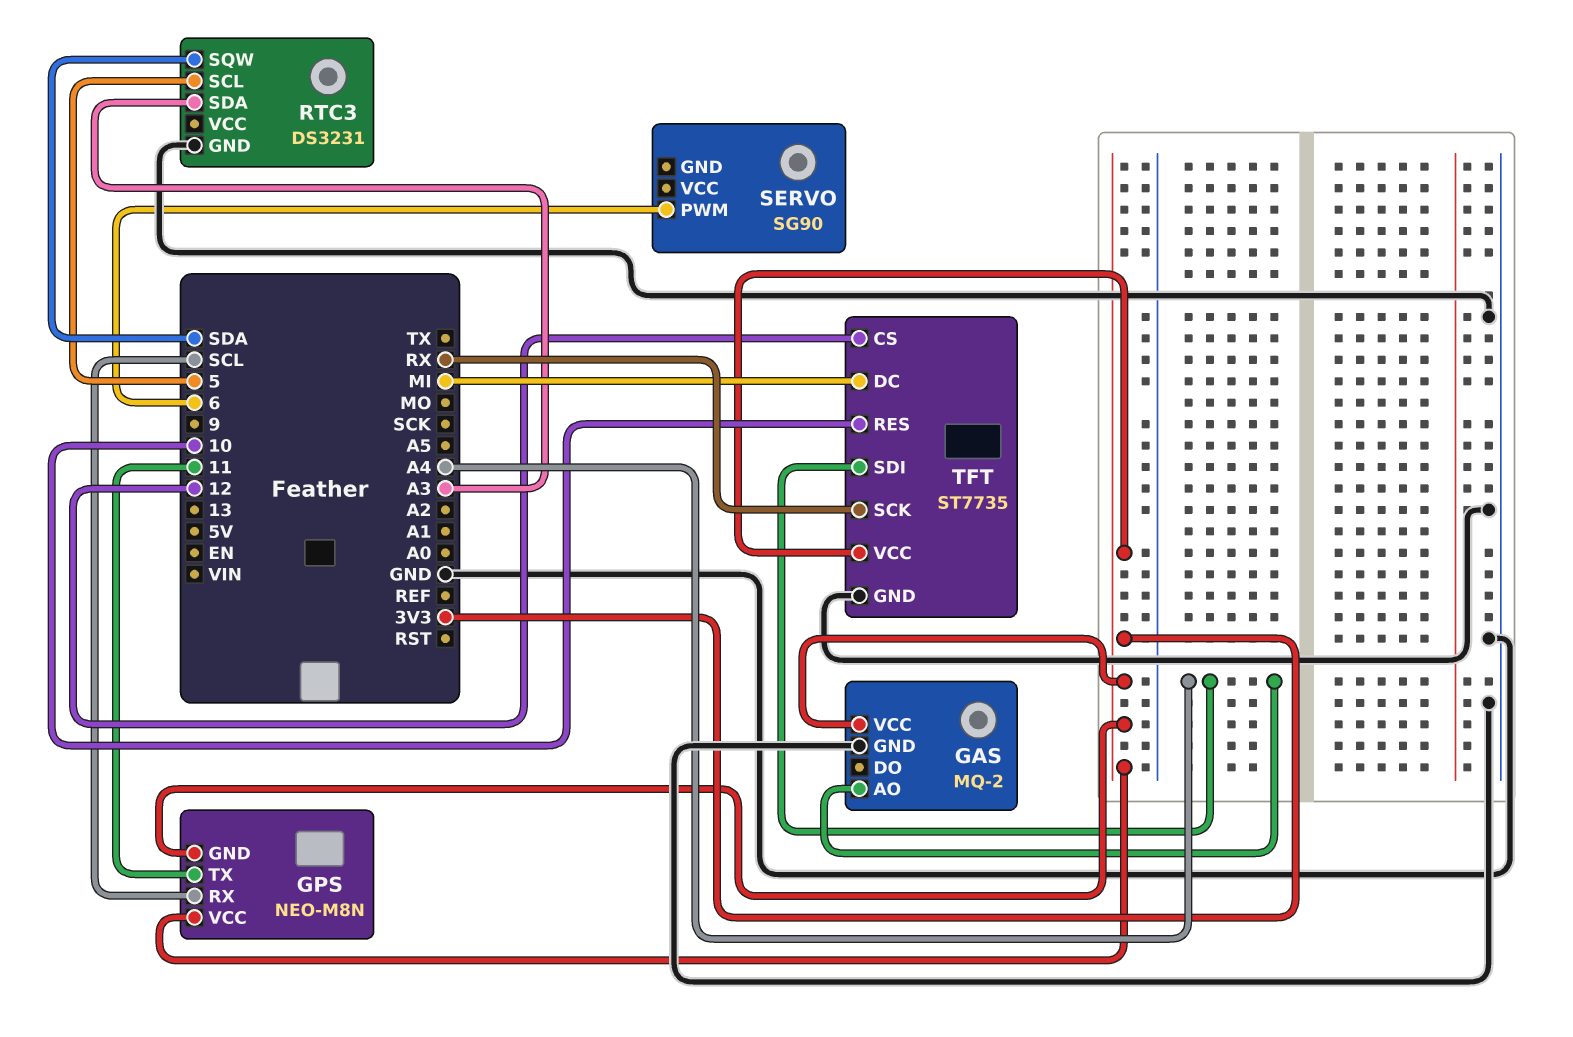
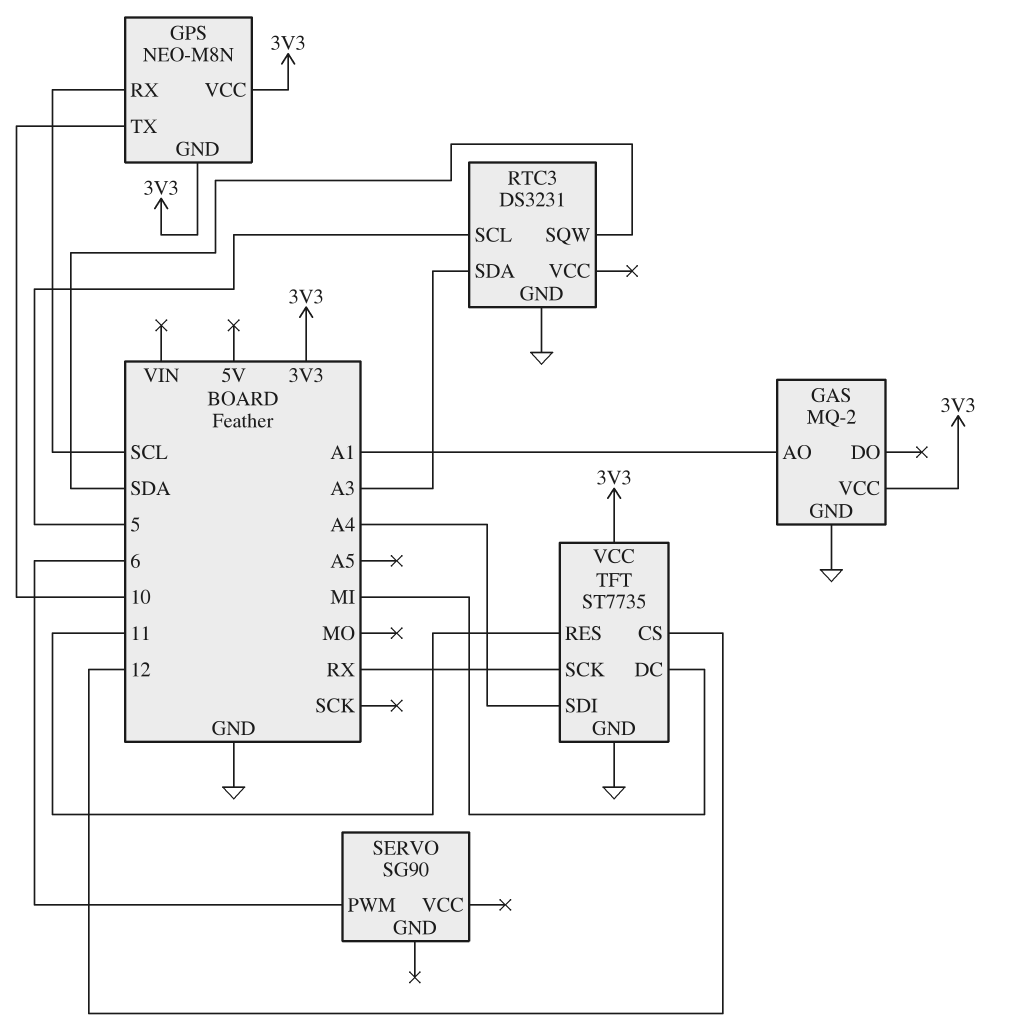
GAS pin AO: A4 -> A1
GPS pin TX: 11 -> 10
TFT pin RES: 10 -> 11

